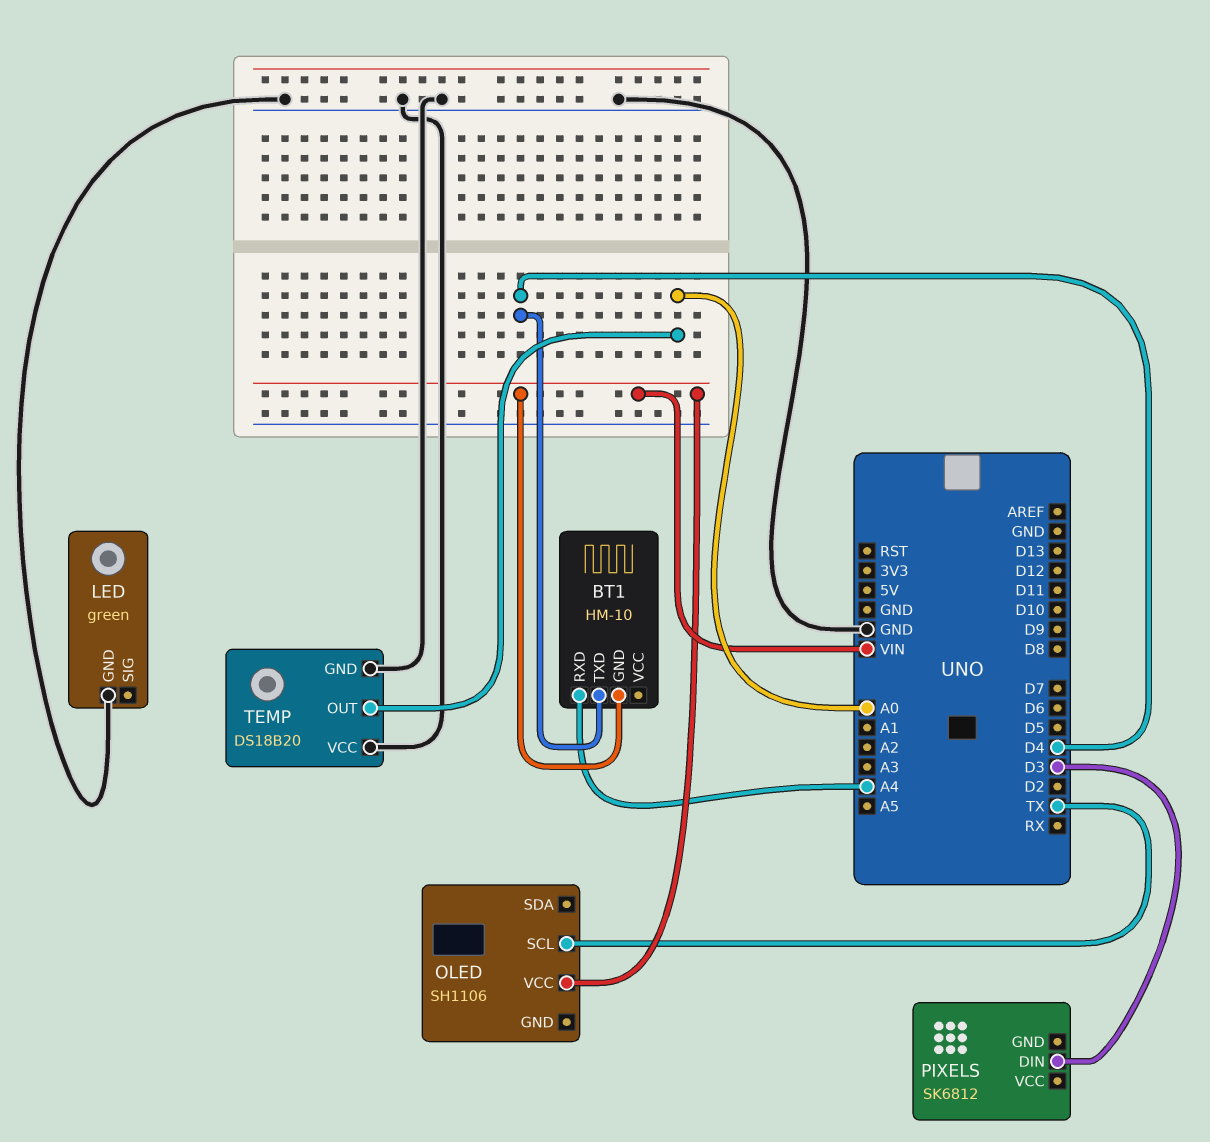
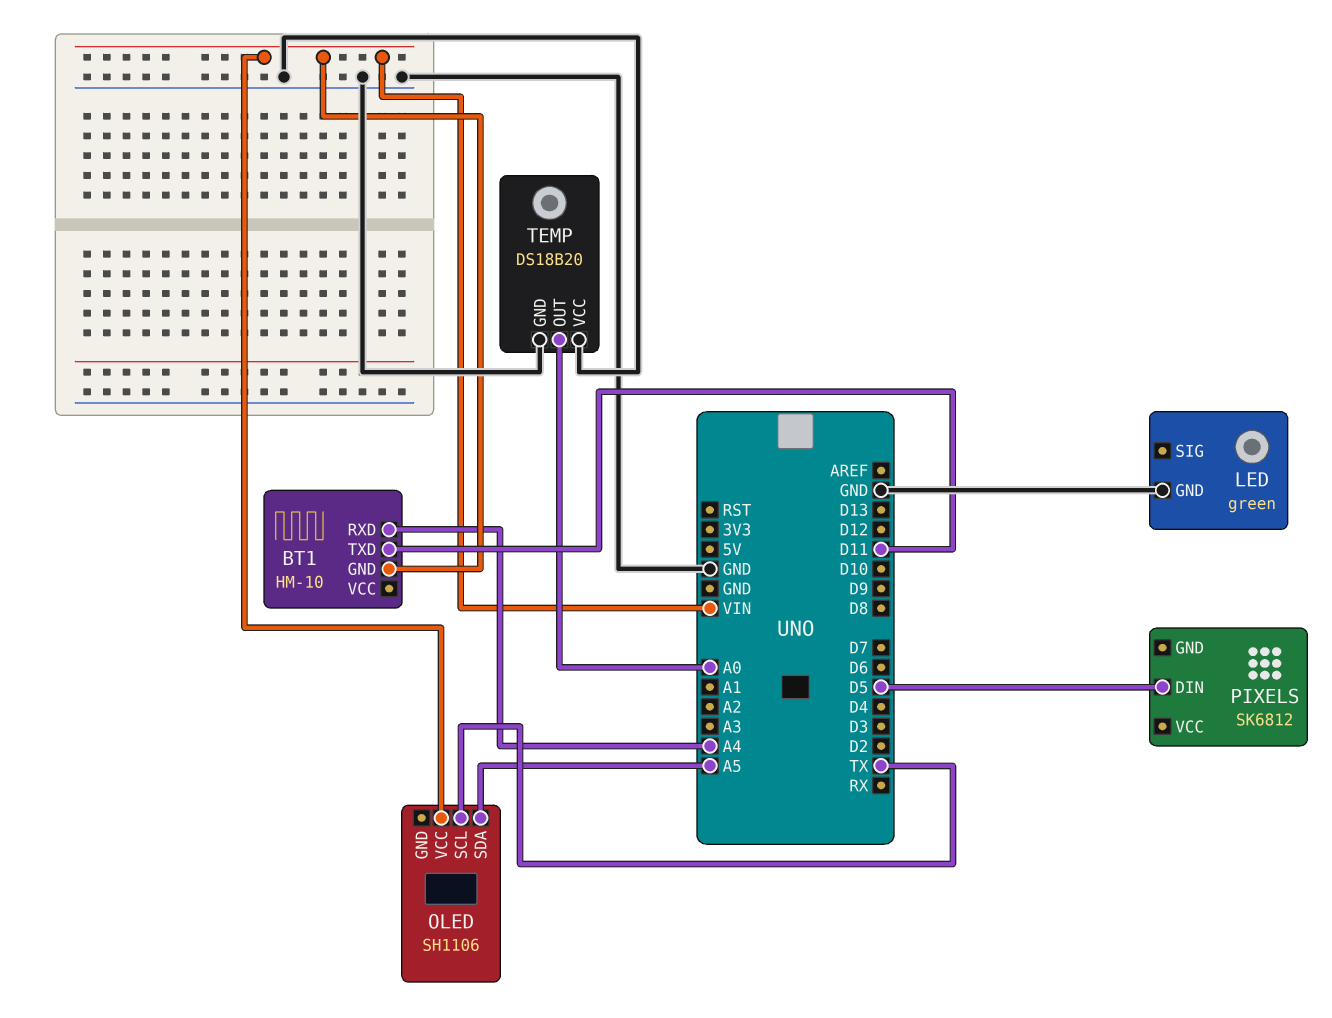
BT1 pin TXD: D4 -> D11
OLED pin SDA: none -> A5
PIXELS pin DIN: D3 -> D5

